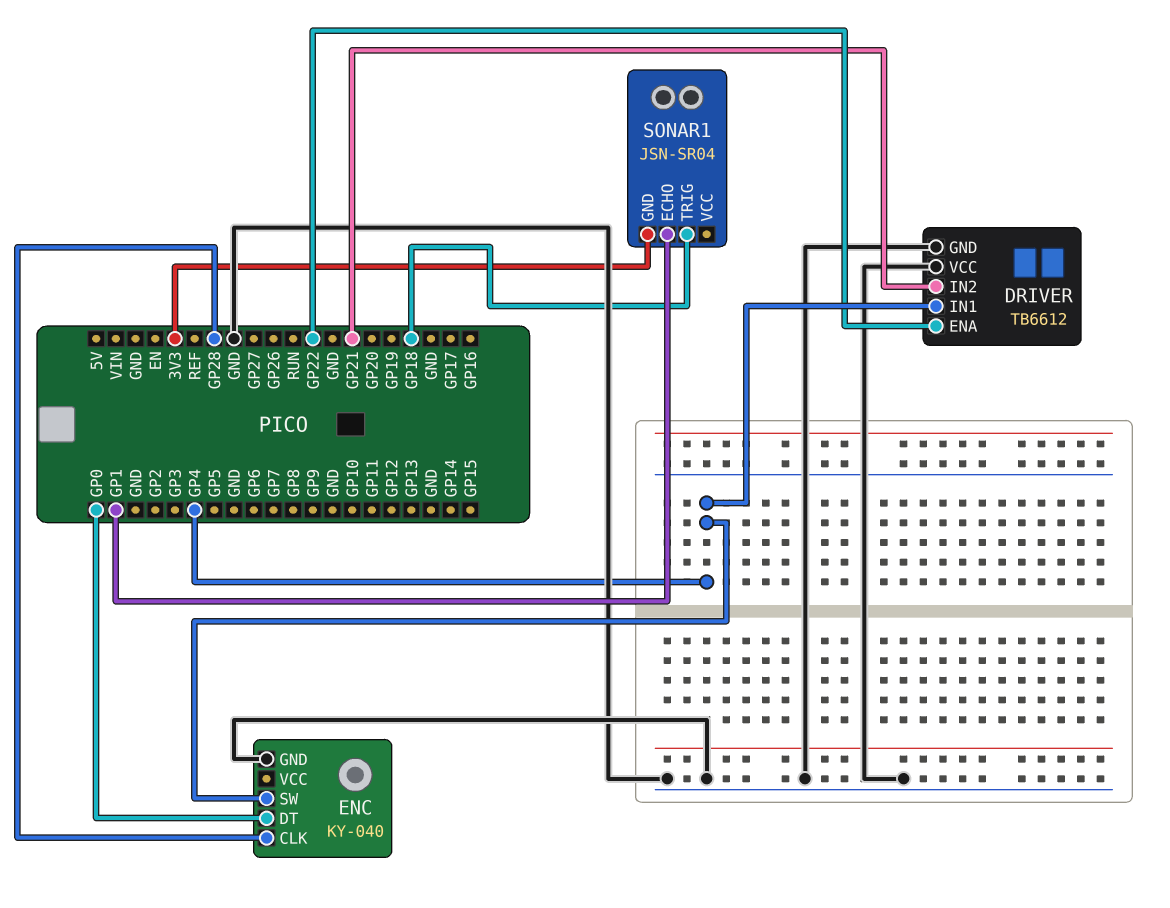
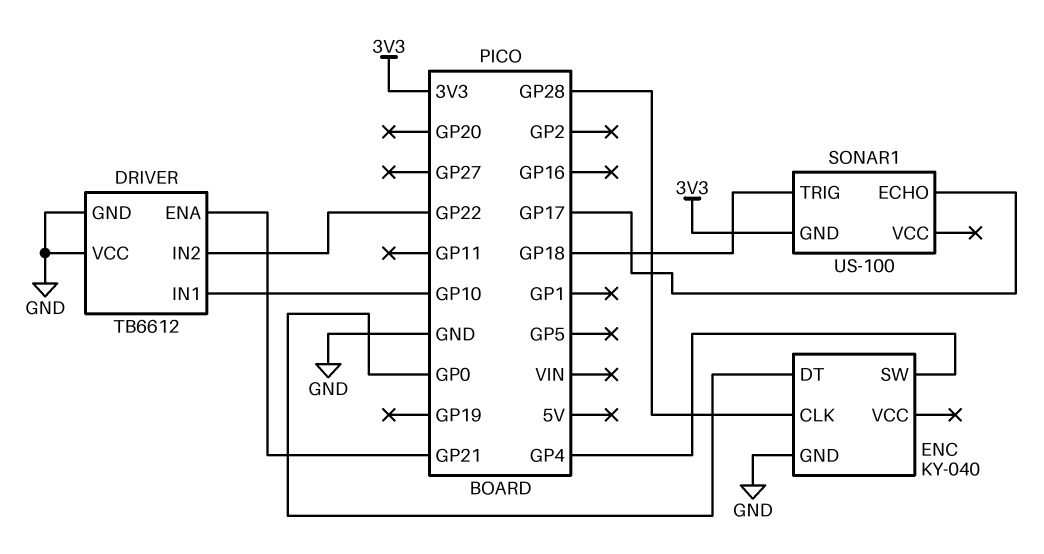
DRIVER pin ENA: GP22 -> GP21
DRIVER pin IN1: GP4 -> GP10
DRIVER pin IN2: GP21 -> GP22
SONAR1: JSN-SR04 -> US-100
SONAR1 pin ECHO: GP1 -> GP17

